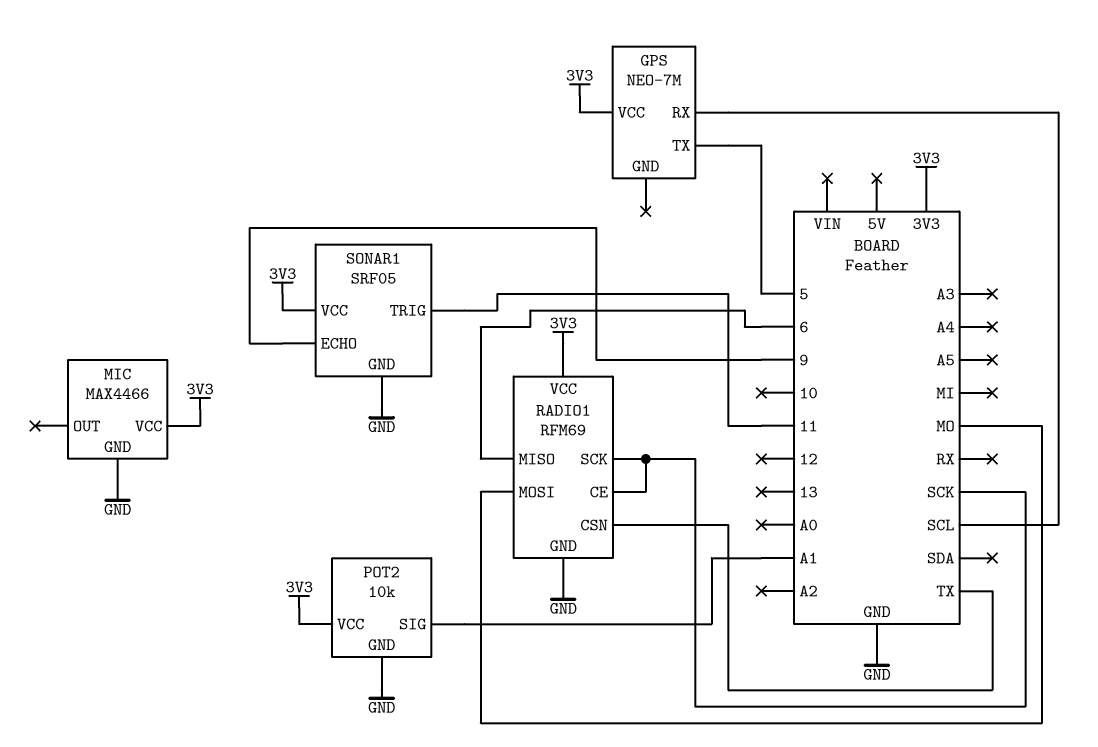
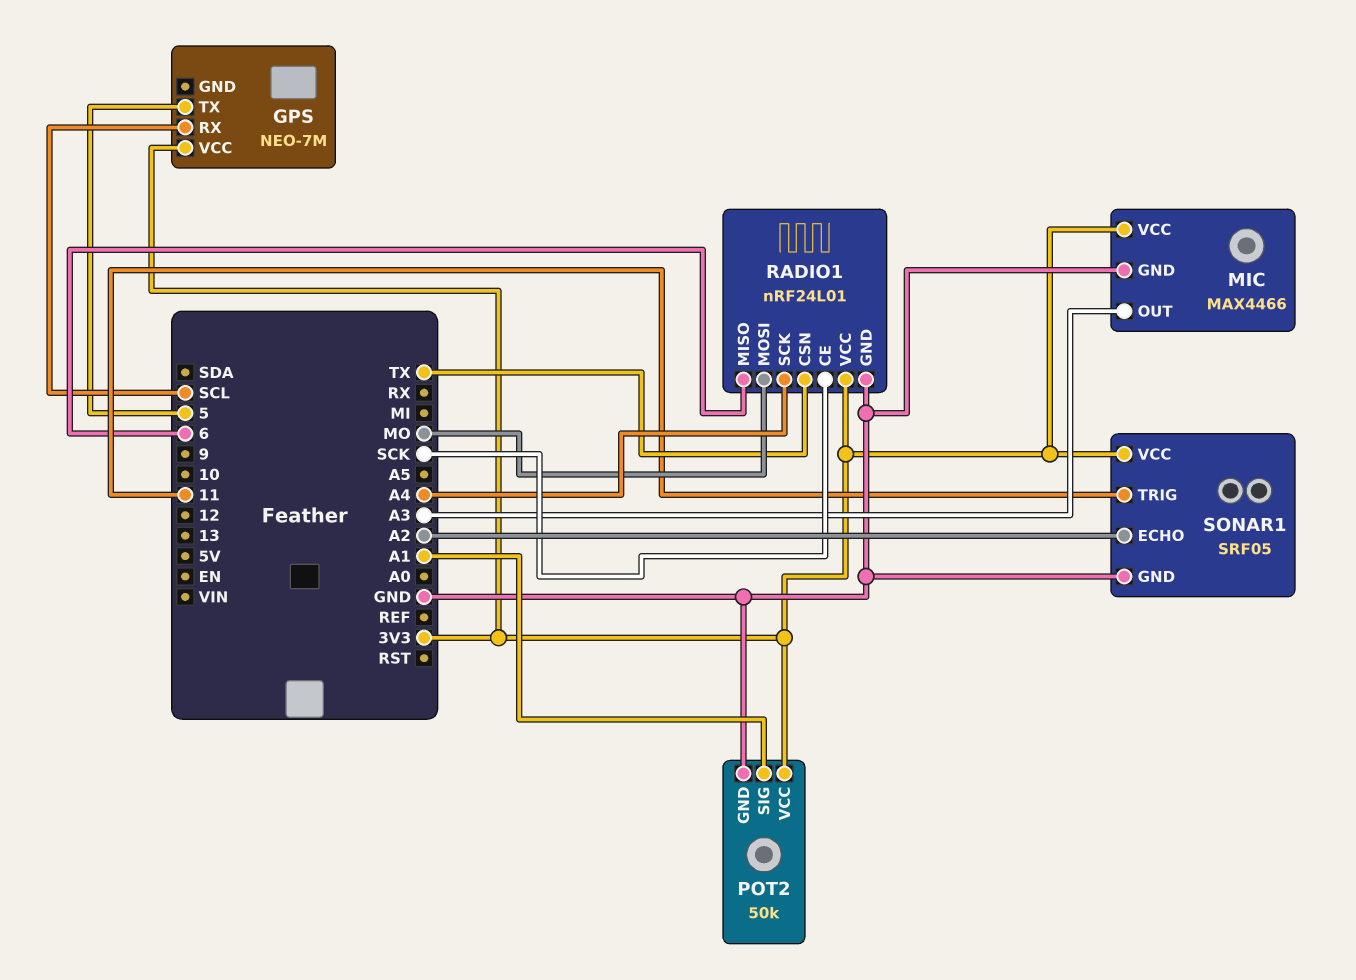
MIC pin OUT: none -> A3
POT2: 10k -> 50k
RADIO1: RFM69 -> nRF24L01
RADIO1 pin SCK: SCK -> A4
SONAR1 pin ECHO: 9 -> A2

